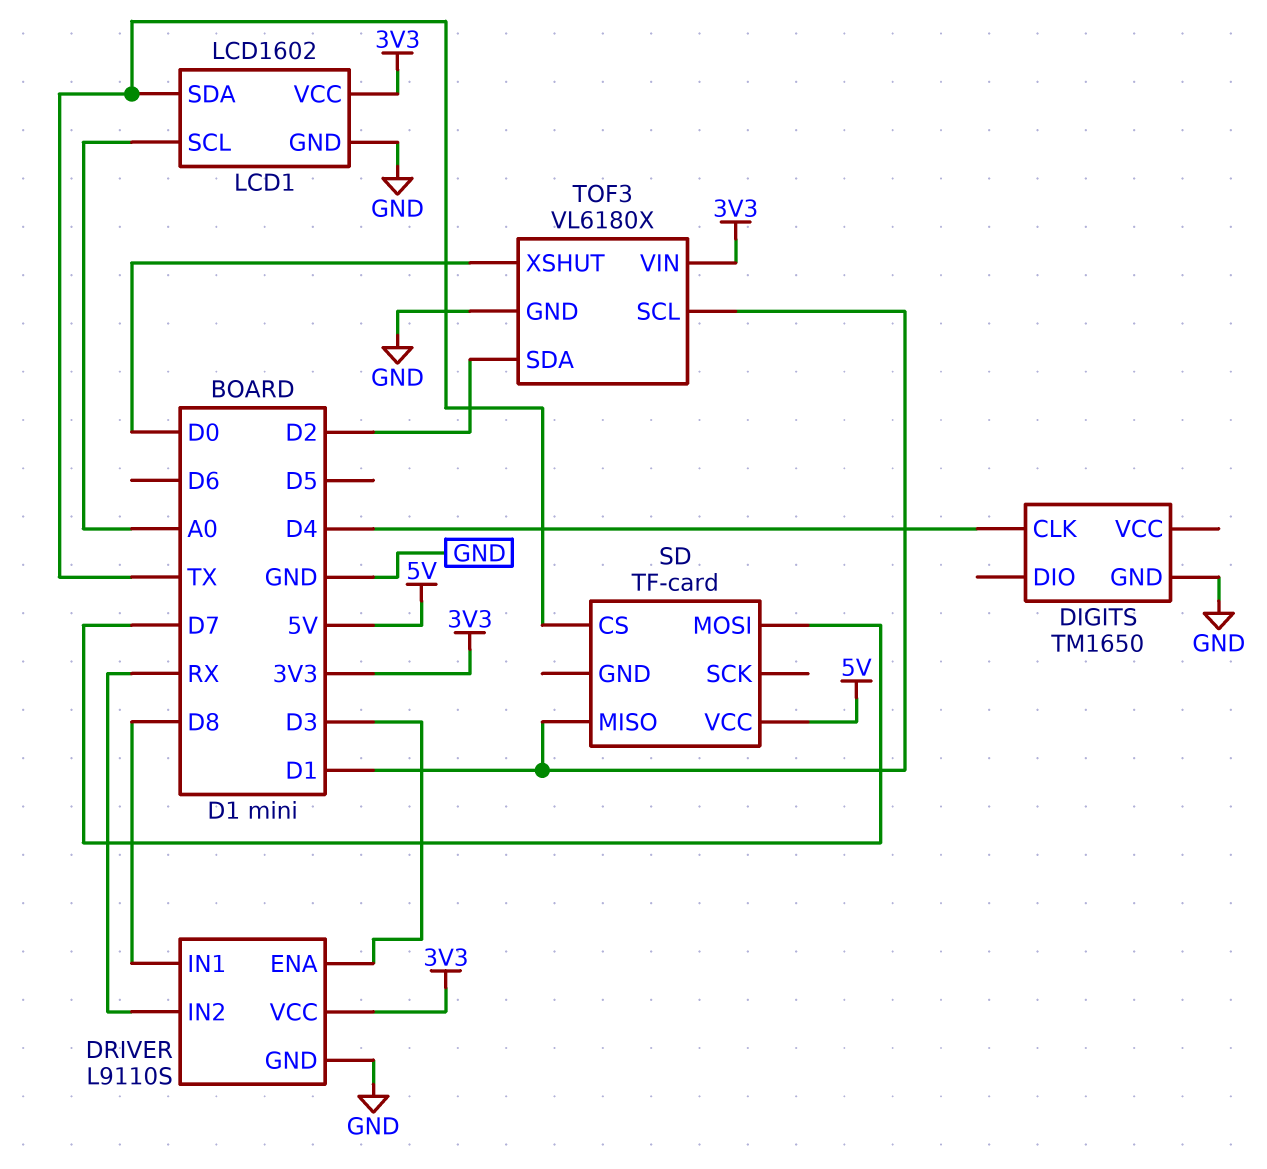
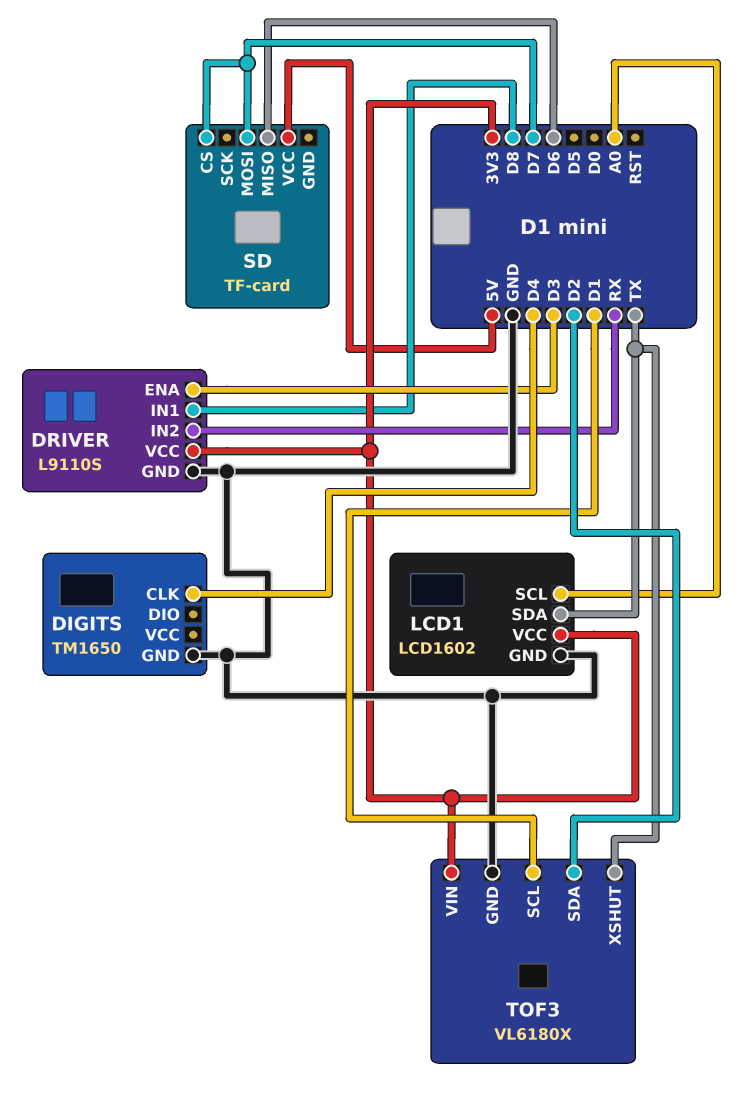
SD pin CS: TX -> D7
SD pin MISO: D1 -> D6
TOF3 pin XSHUT: D0 -> TX

